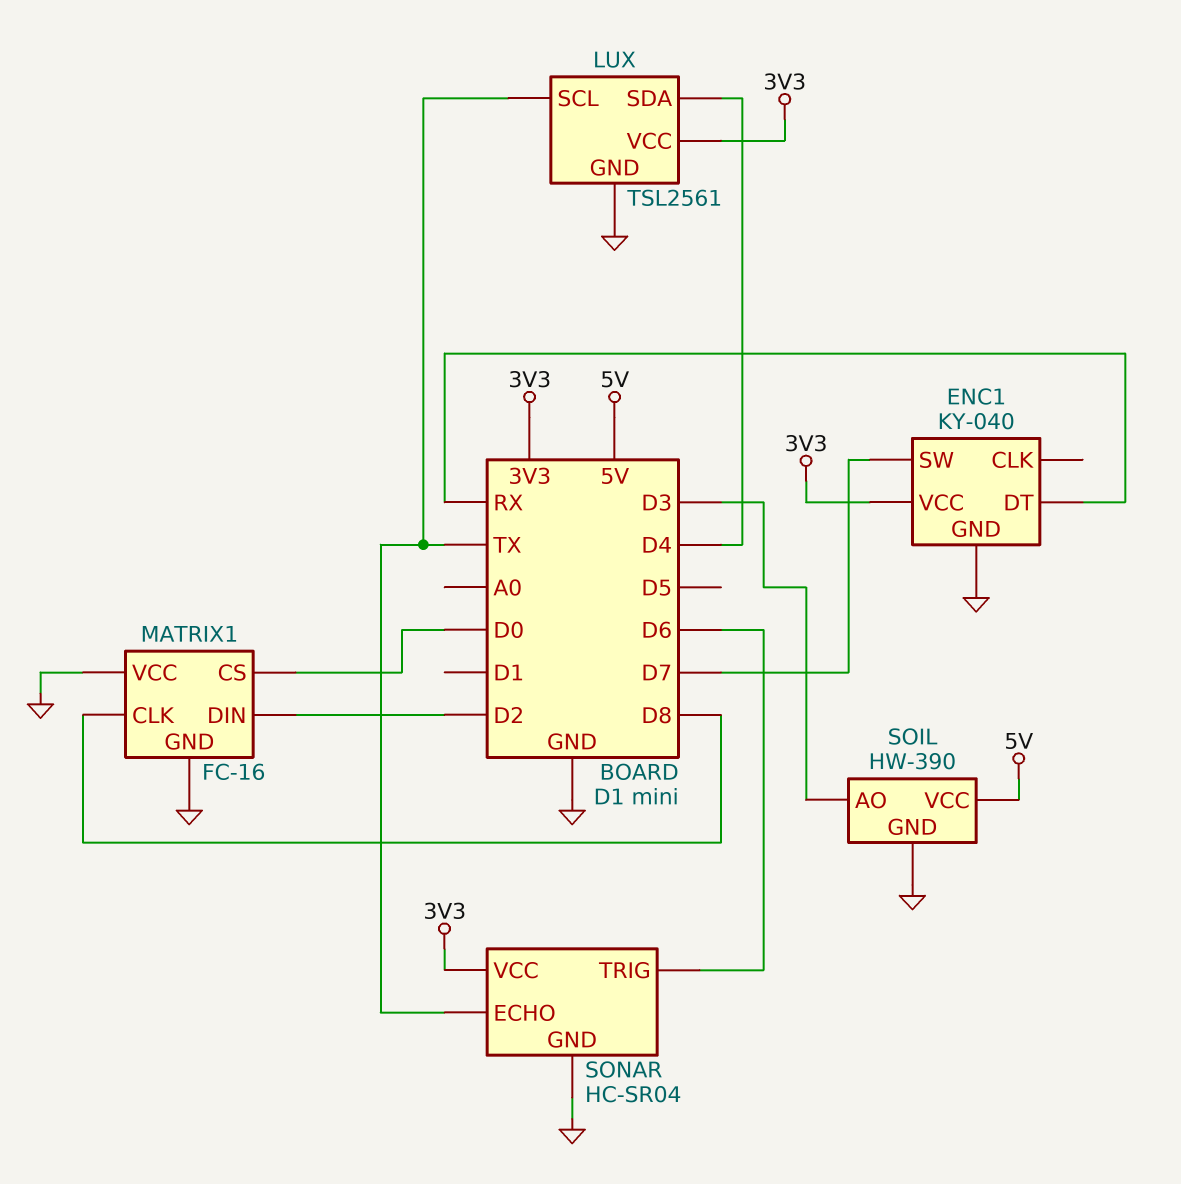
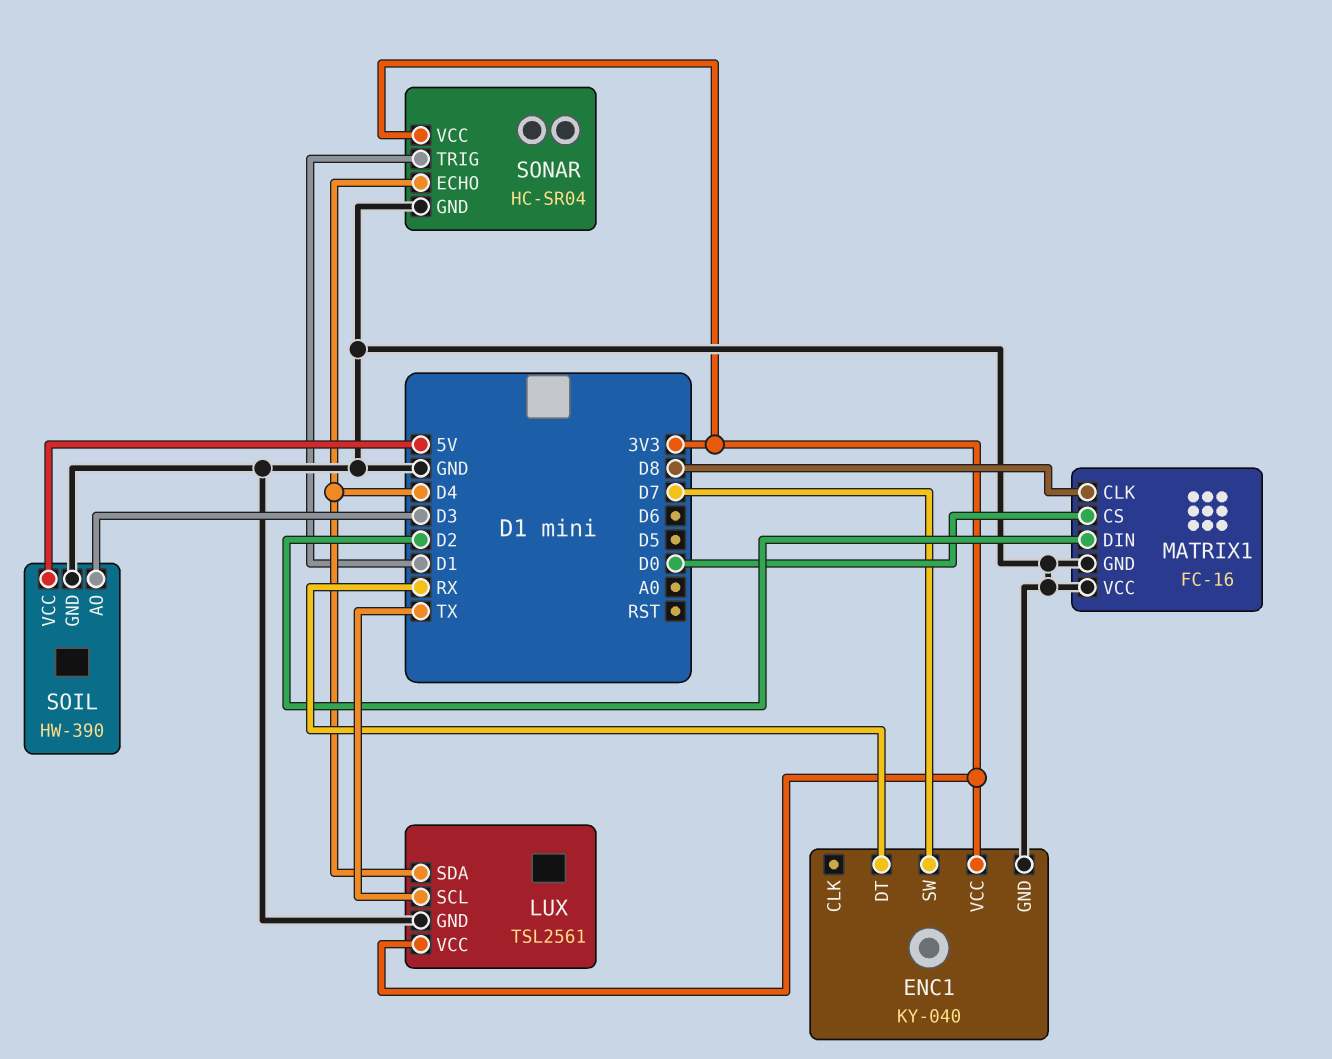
SONAR pin ECHO: TX -> D4
SONAR pin TRIG: D6 -> D1

